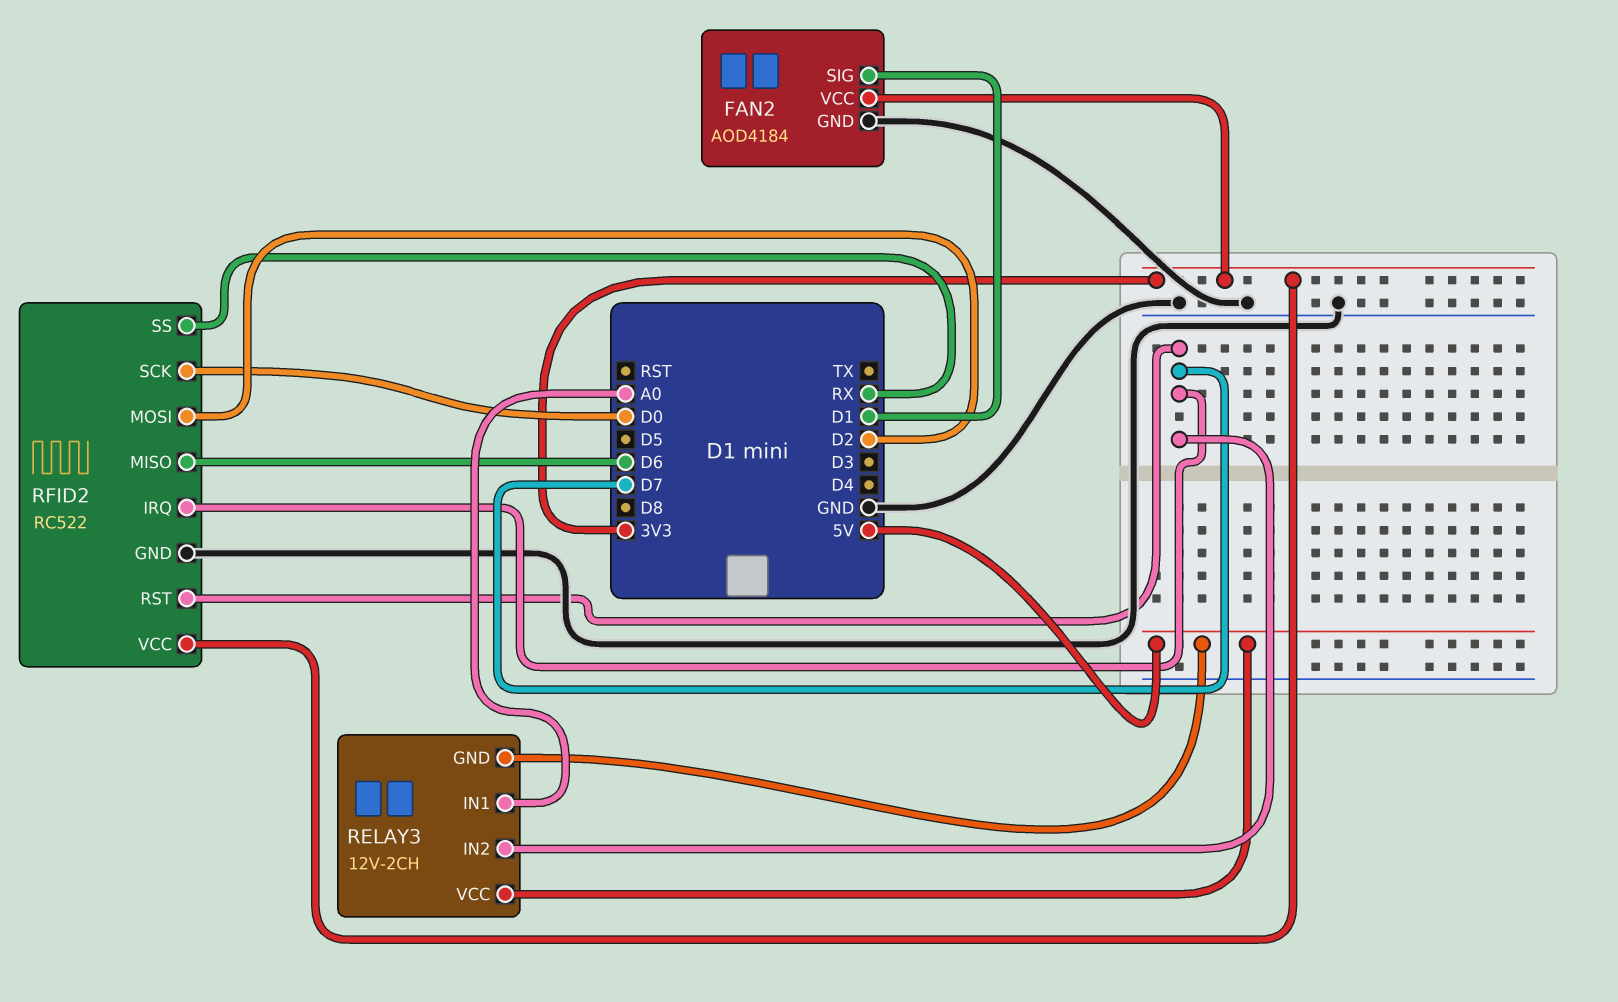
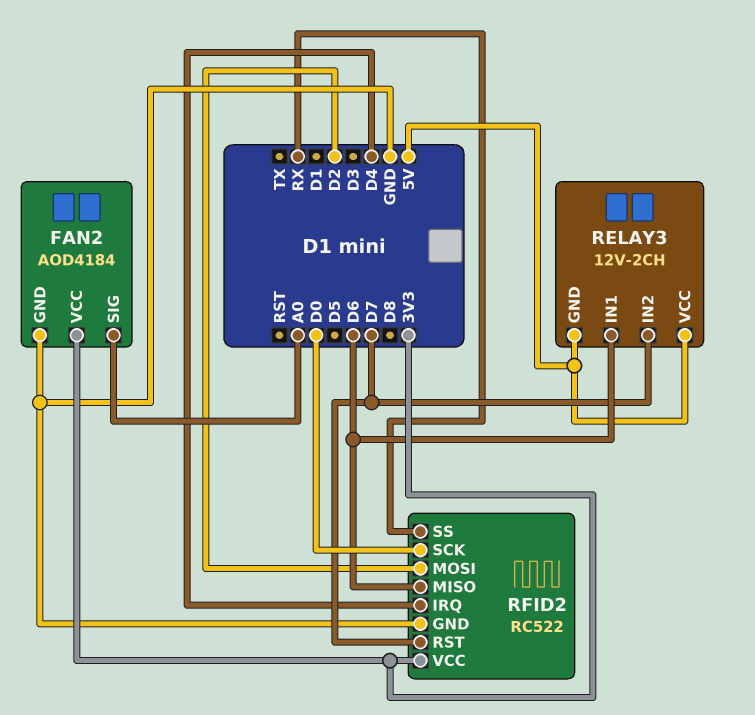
FAN2 pin SIG: D1 -> A0
RELAY3 pin IN1: A0 -> D6
RFID2 pin IRQ: D7 -> D4

